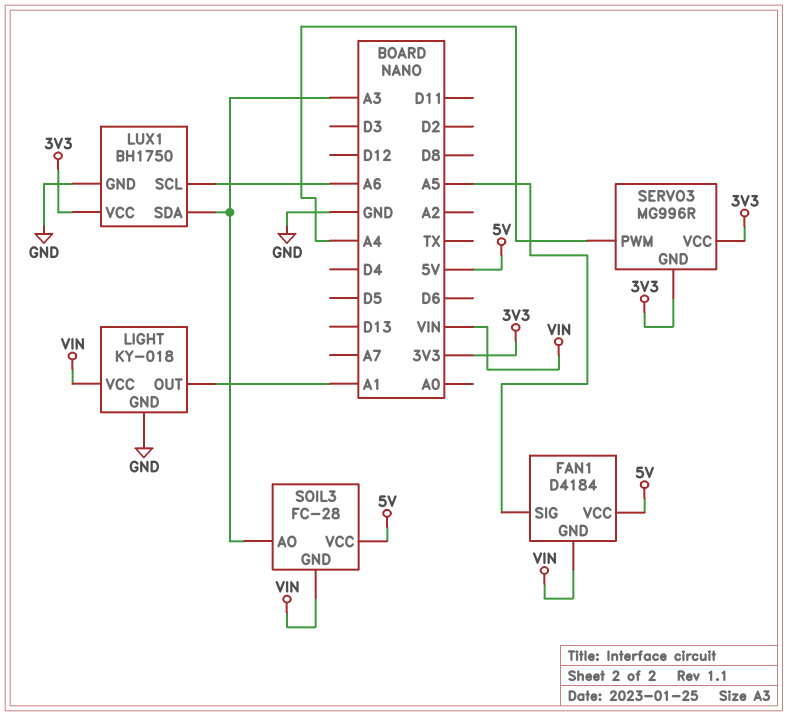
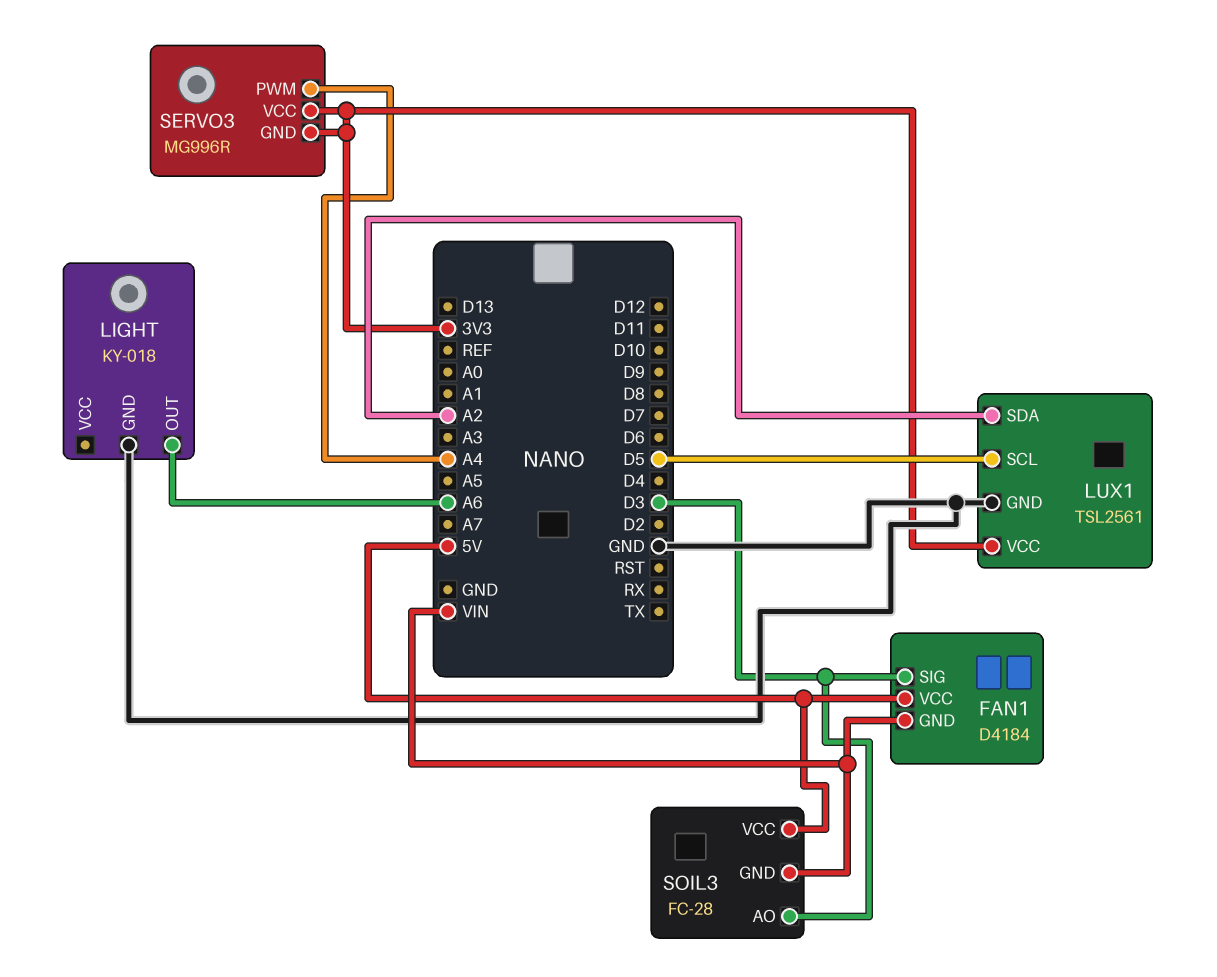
FAN1 pin SIG: A5 -> D3
LIGHT pin OUT: A1 -> A6
LIGHT pin VCC: VIN -> none
LUX1: BH1750 -> TSL2561
LUX1 pin SCL: A6 -> D5
LUX1 pin SDA: A3 -> A2
SOIL3 pin AO: A3 -> D3

